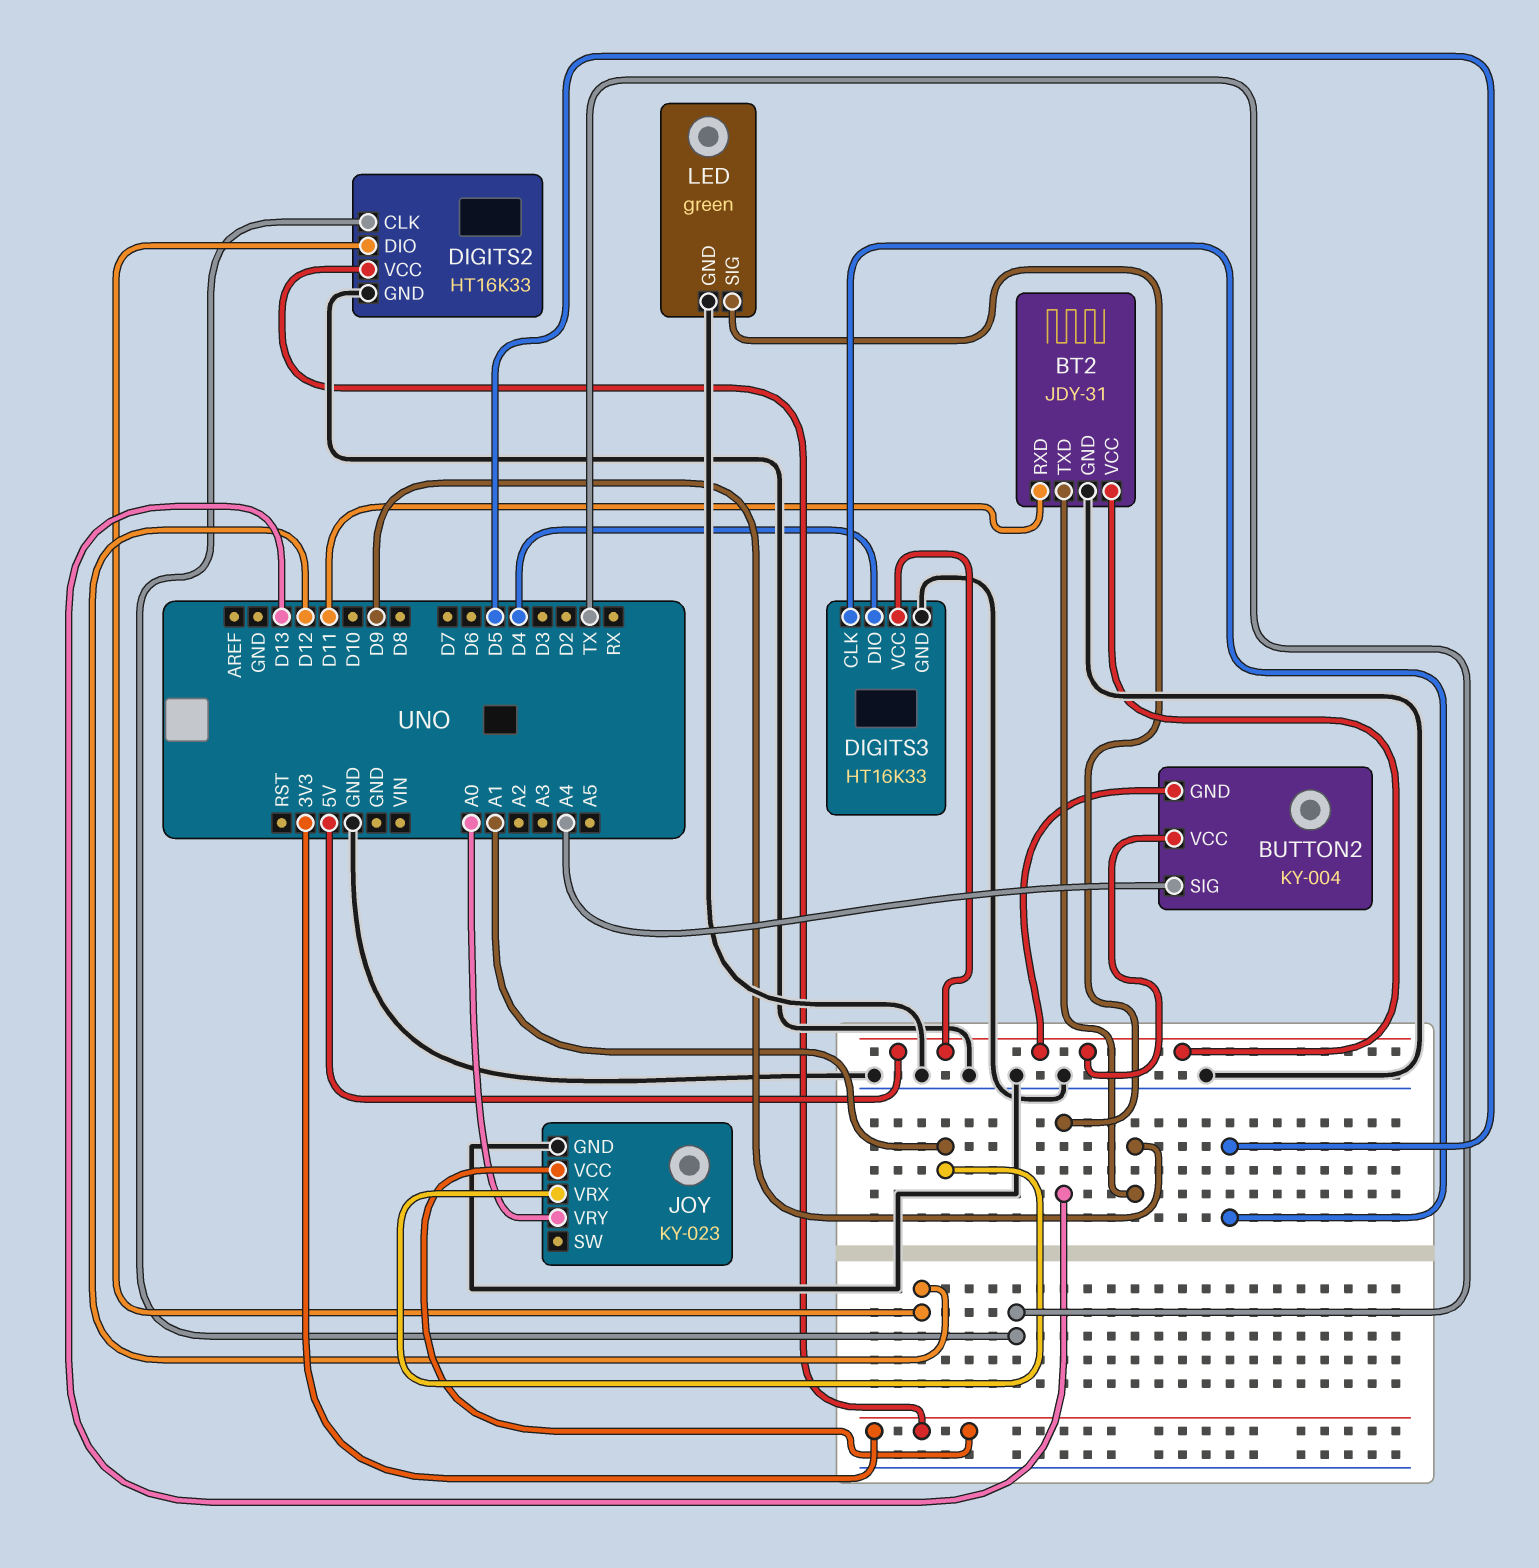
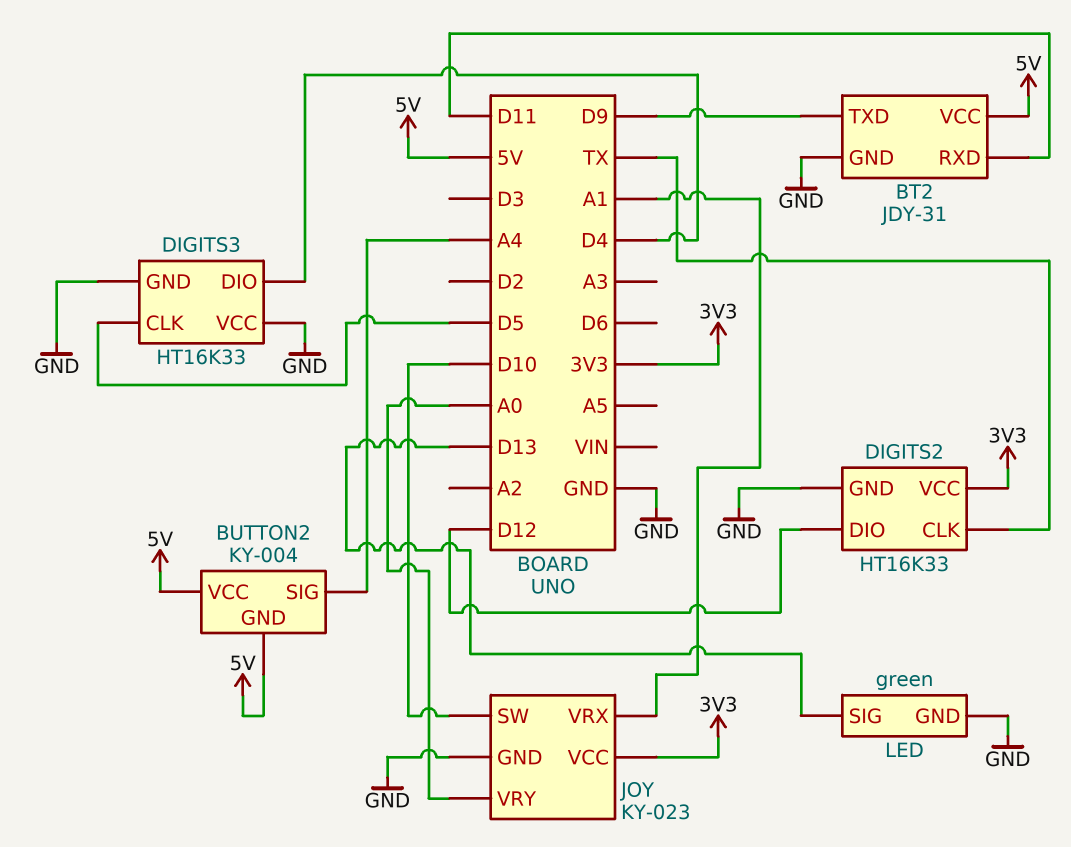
DIGITS3 pin VCC: 5V -> GND
JOY pin SW: none -> D10

